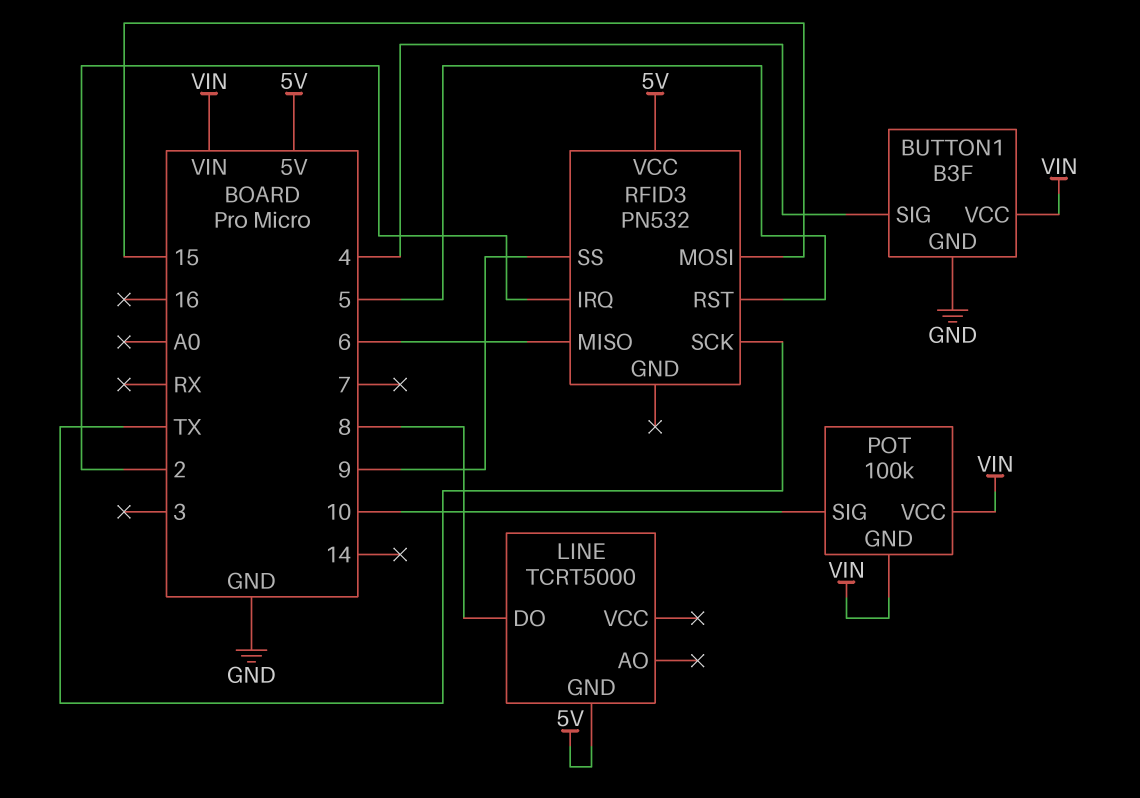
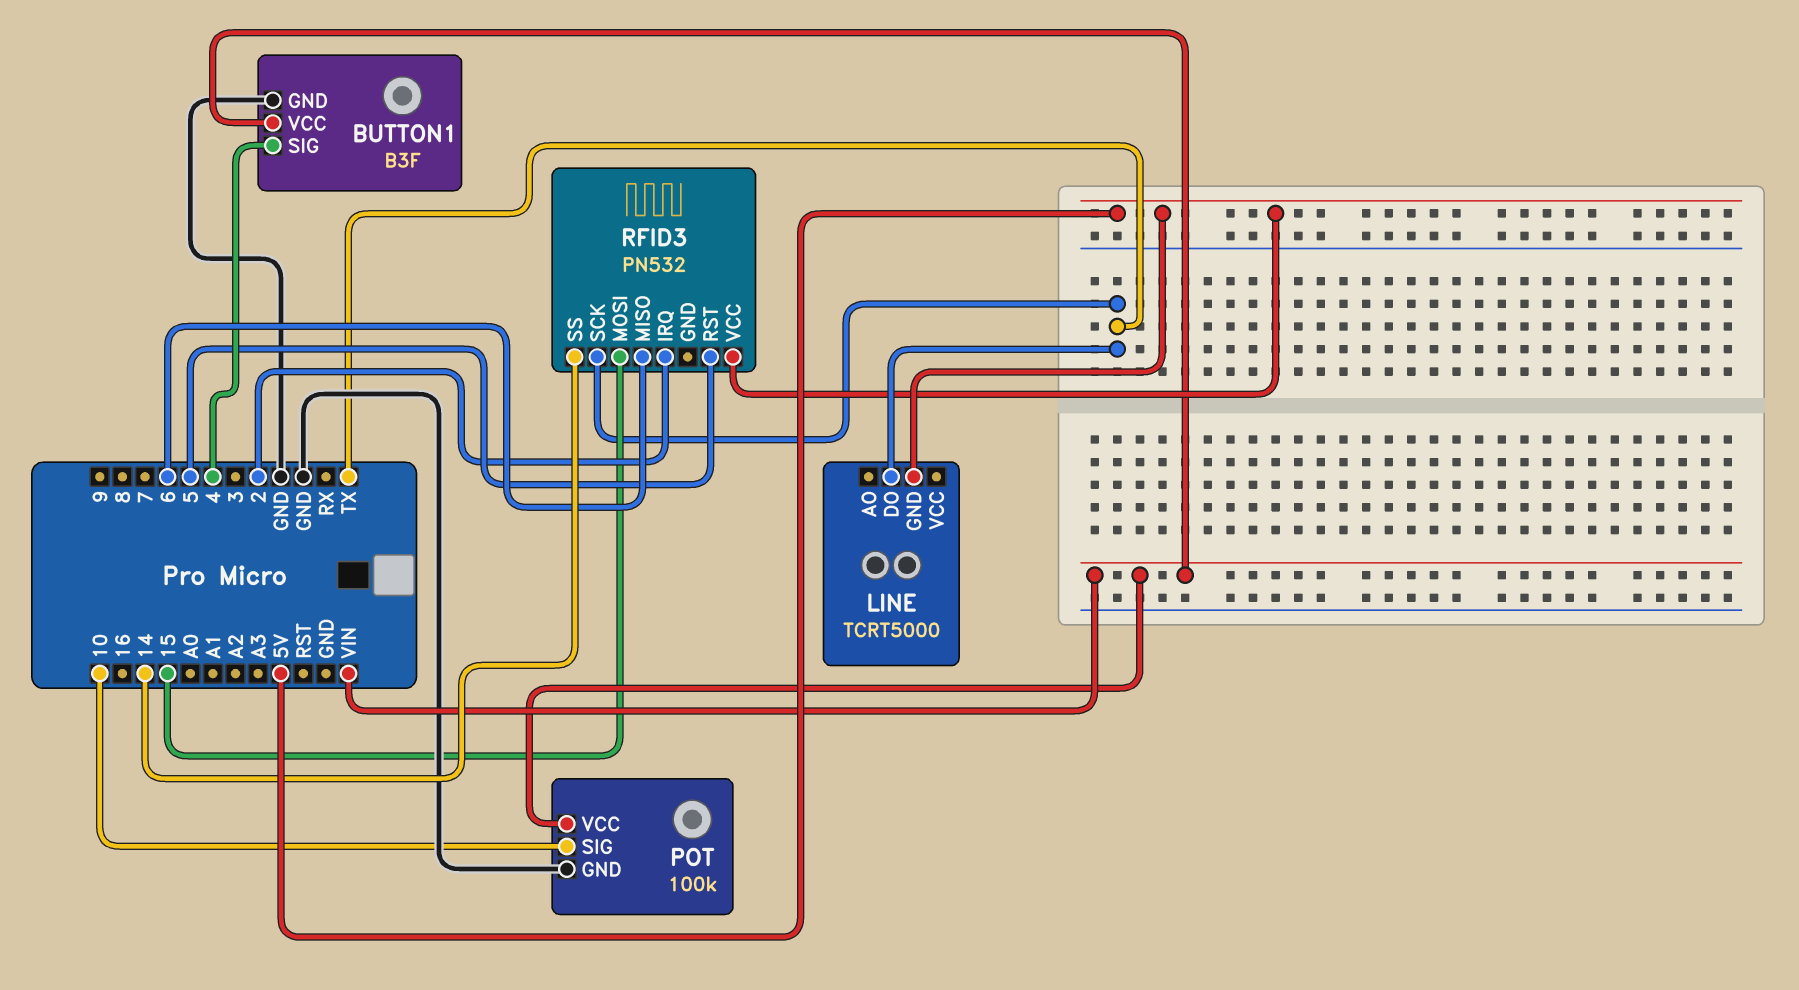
LINE pin DO: 8 -> TX
POT pin GND: VIN -> GND
RFID3 pin SS: 9 -> 14

